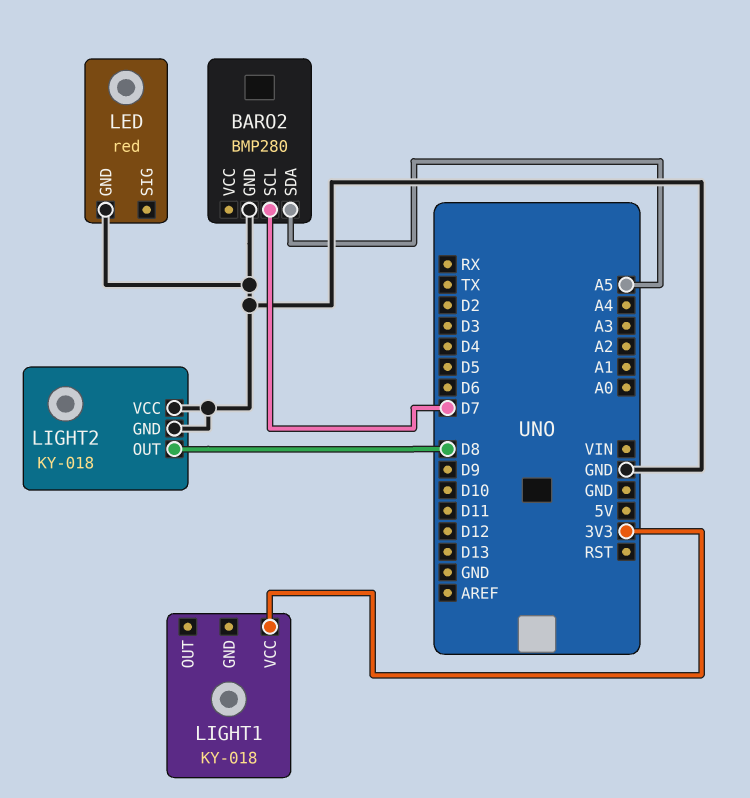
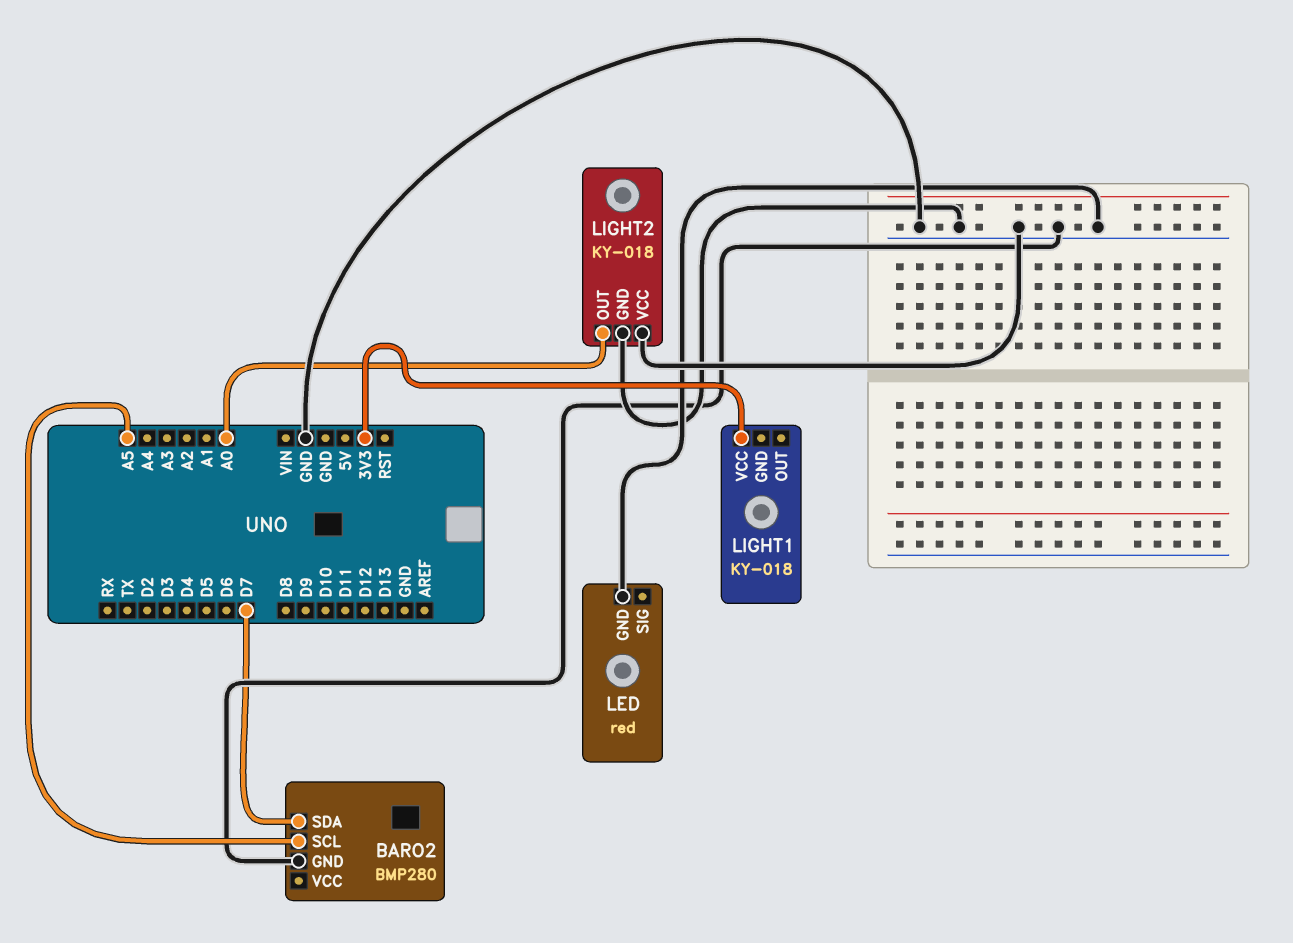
BARO2 pin SCL: D7 -> A5
BARO2 pin SDA: A5 -> D7
LIGHT2 pin OUT: D8 -> A0

